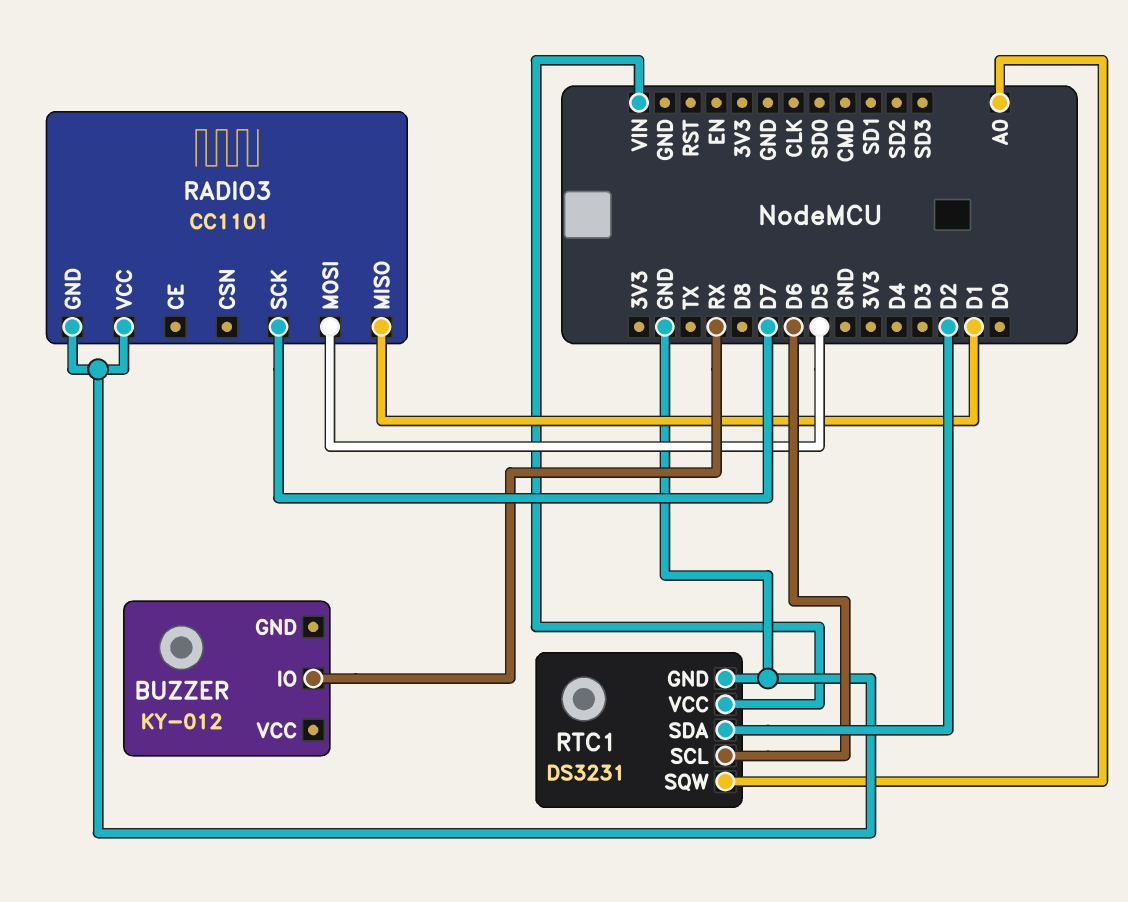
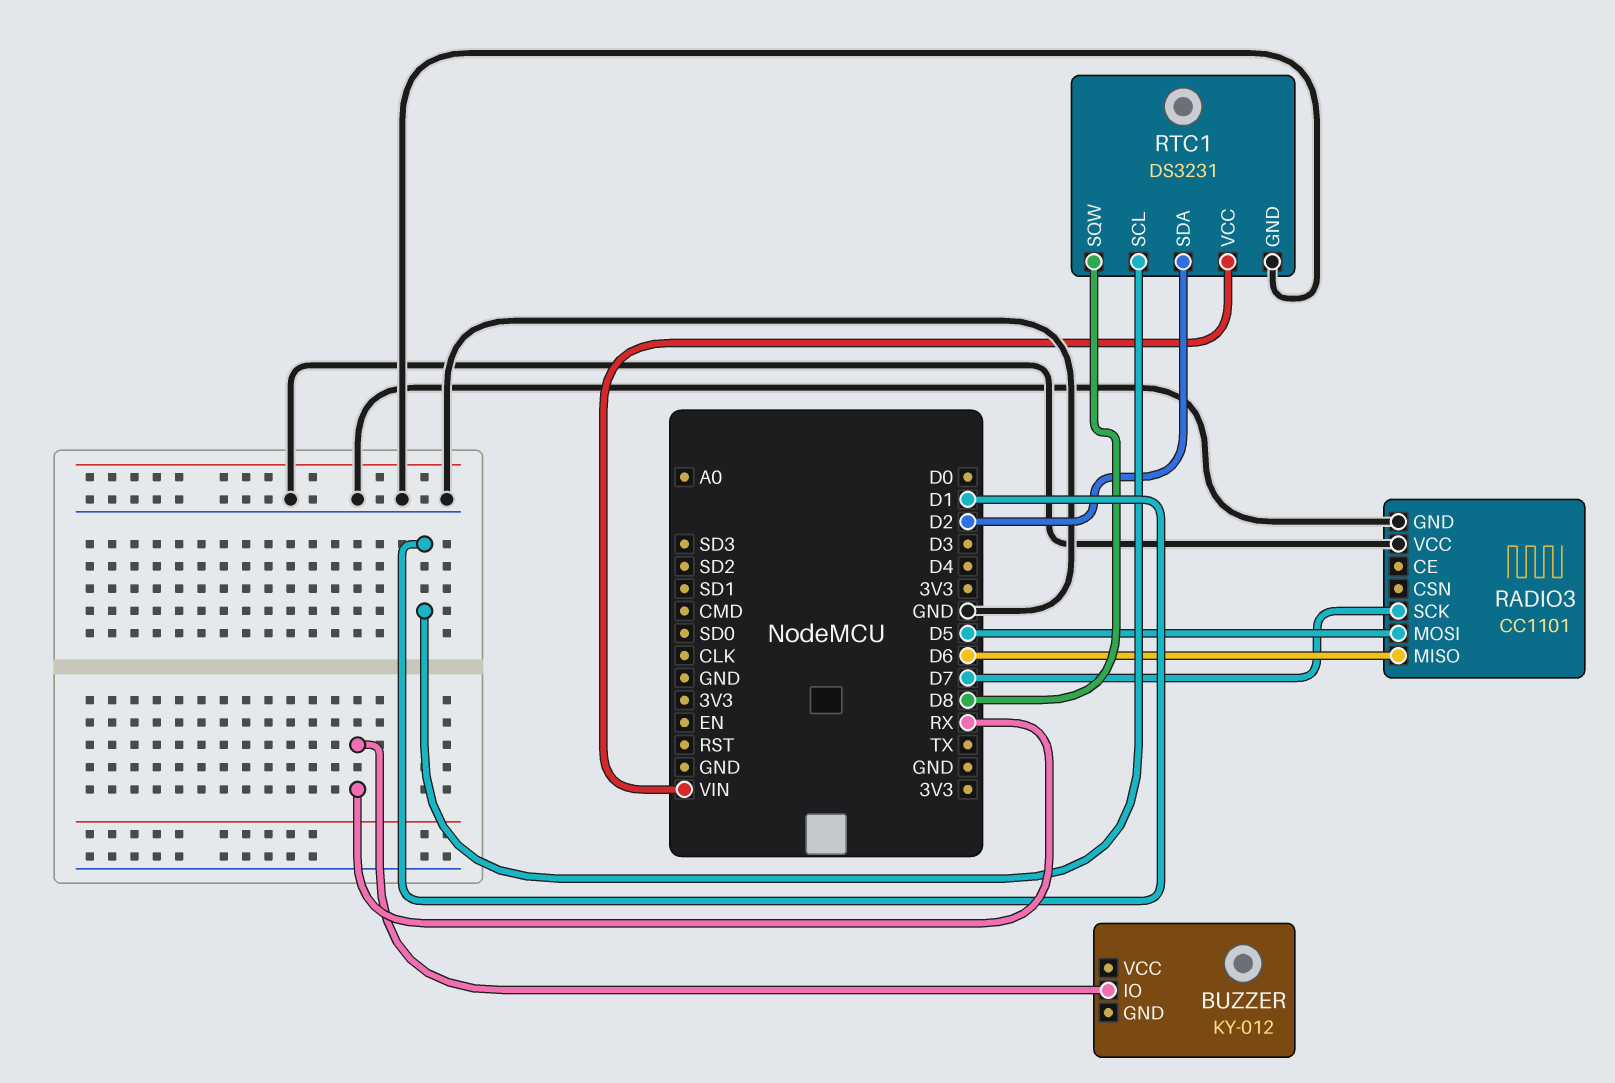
RADIO3 pin MISO: D1 -> D6
RTC1 pin SCL: D6 -> D1
RTC1 pin SQW: A0 -> D8

